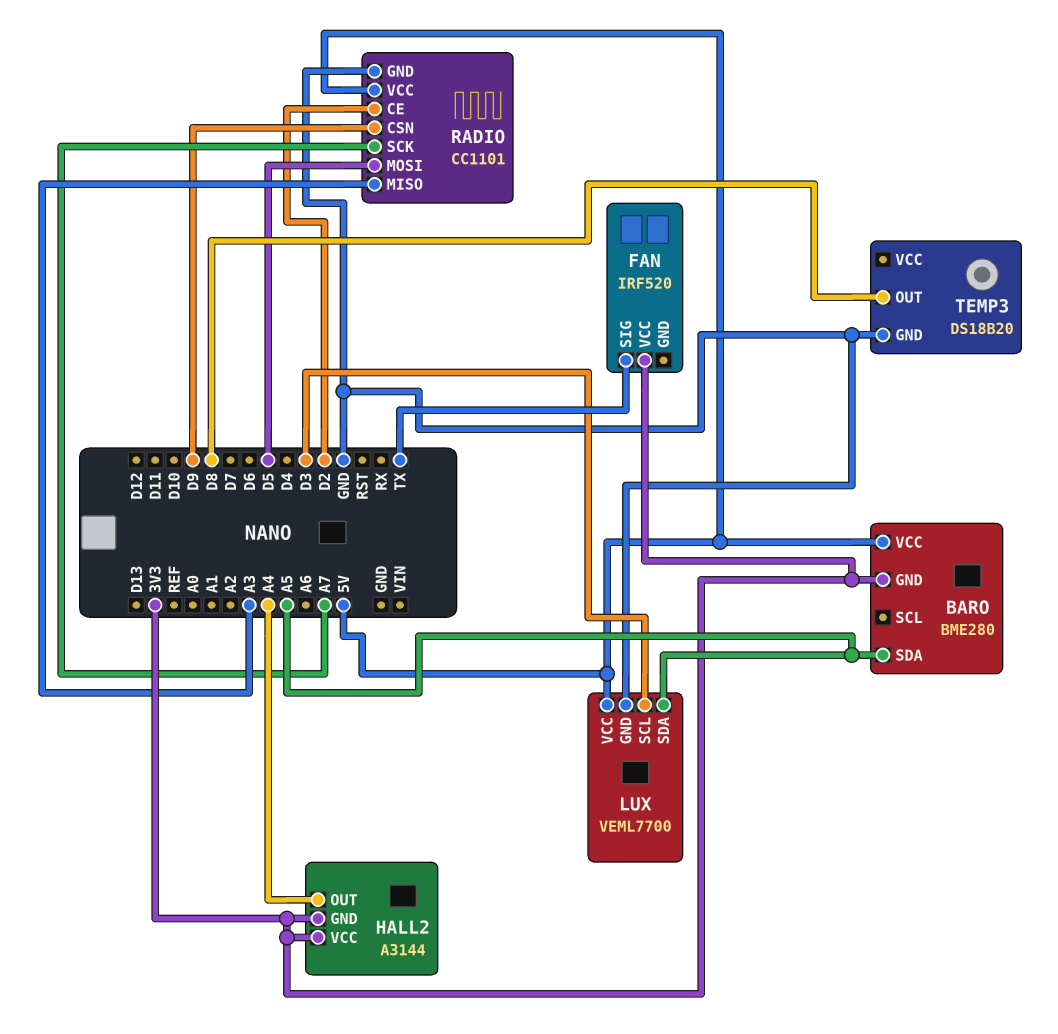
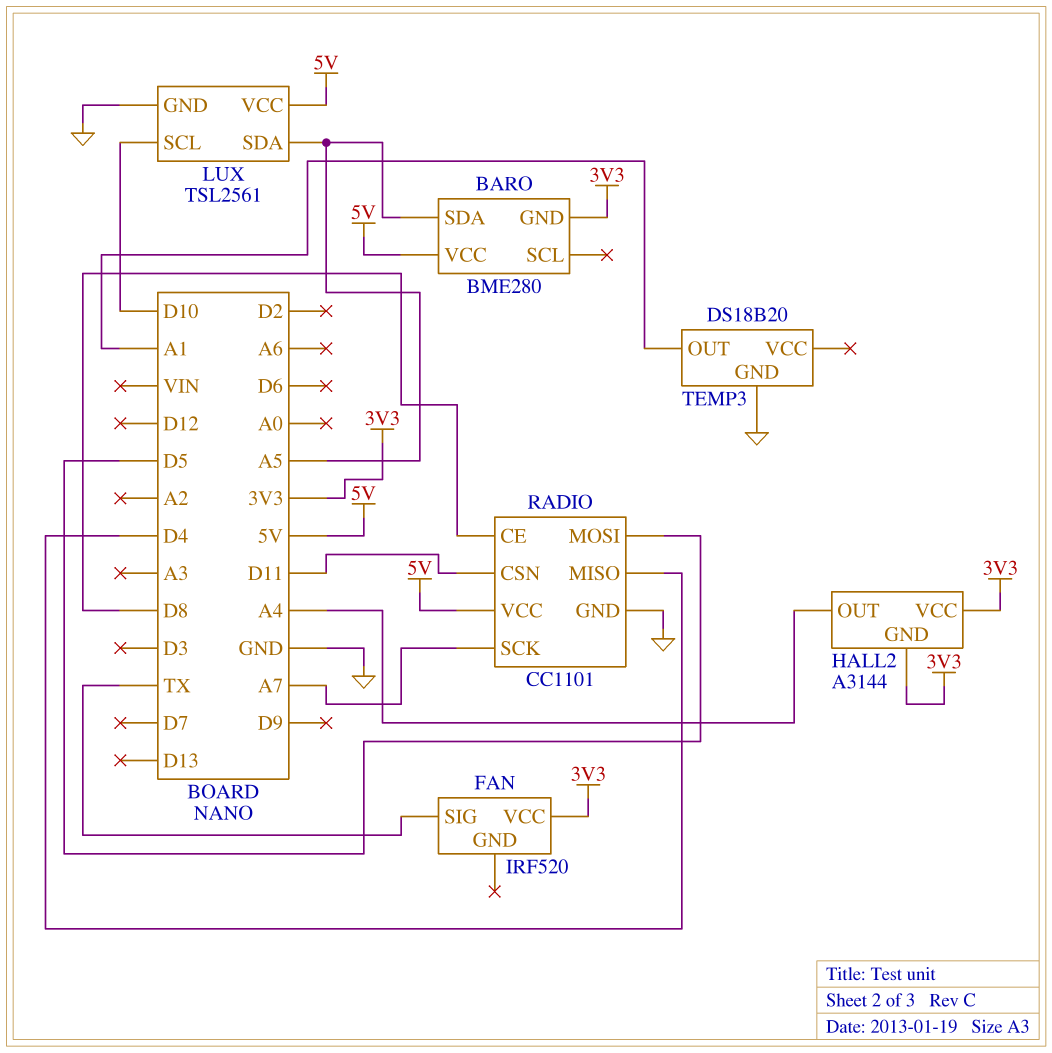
LUX: VEML7700 -> TSL2561
LUX pin SCL: D3 -> D10
RADIO pin CE: D2 -> D8
RADIO pin CSN: D9 -> D11
RADIO pin MISO: A3 -> D4
TEMP3 pin OUT: D8 -> A1

